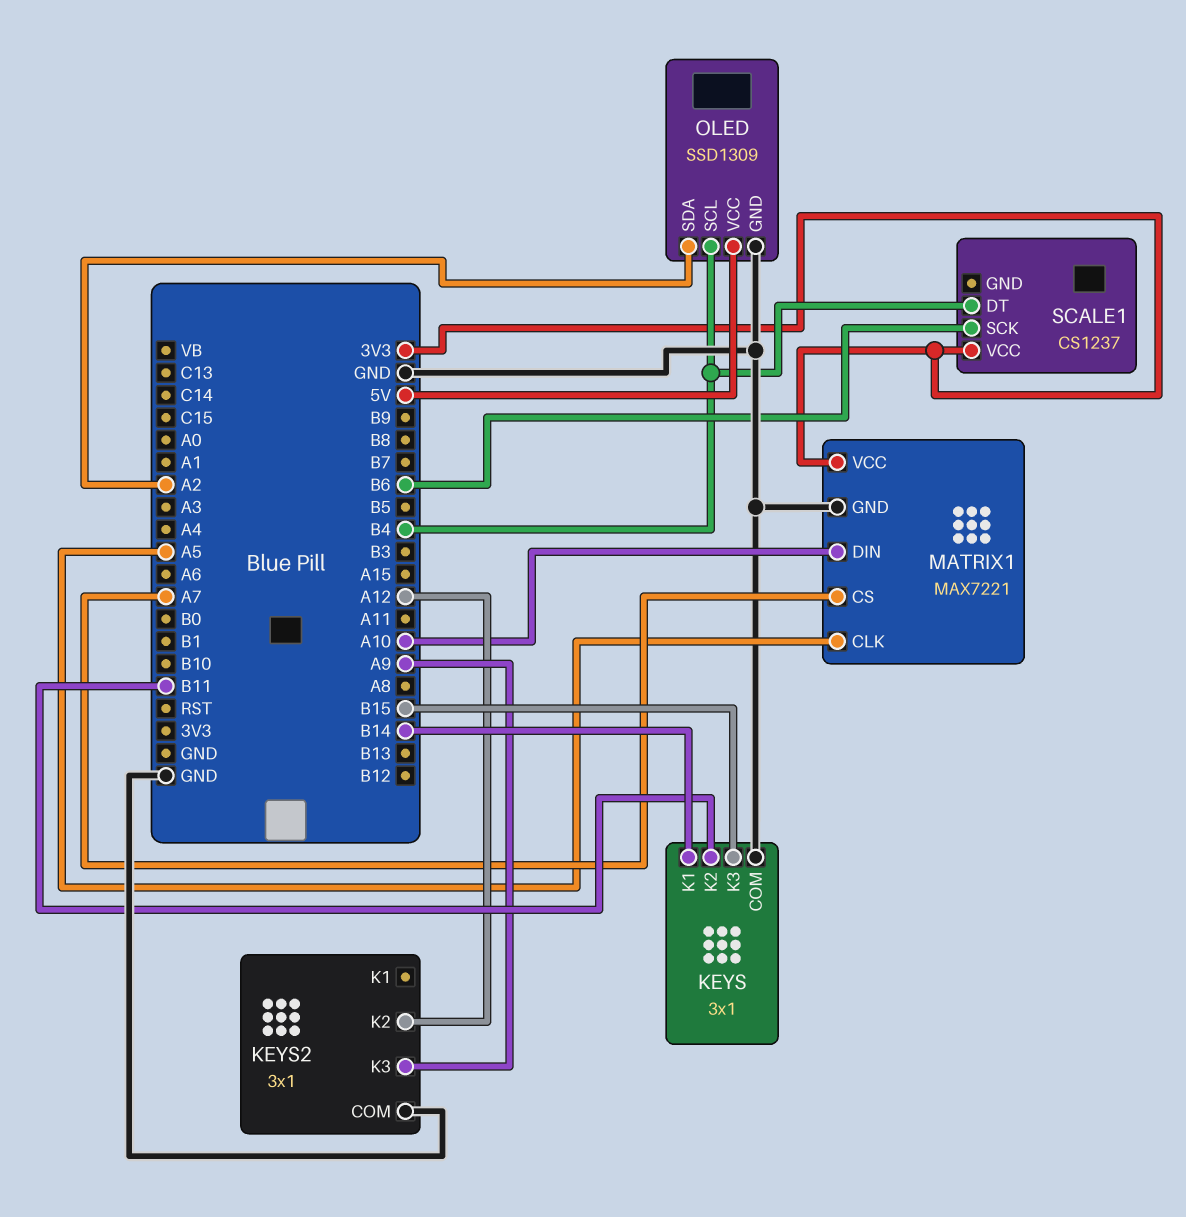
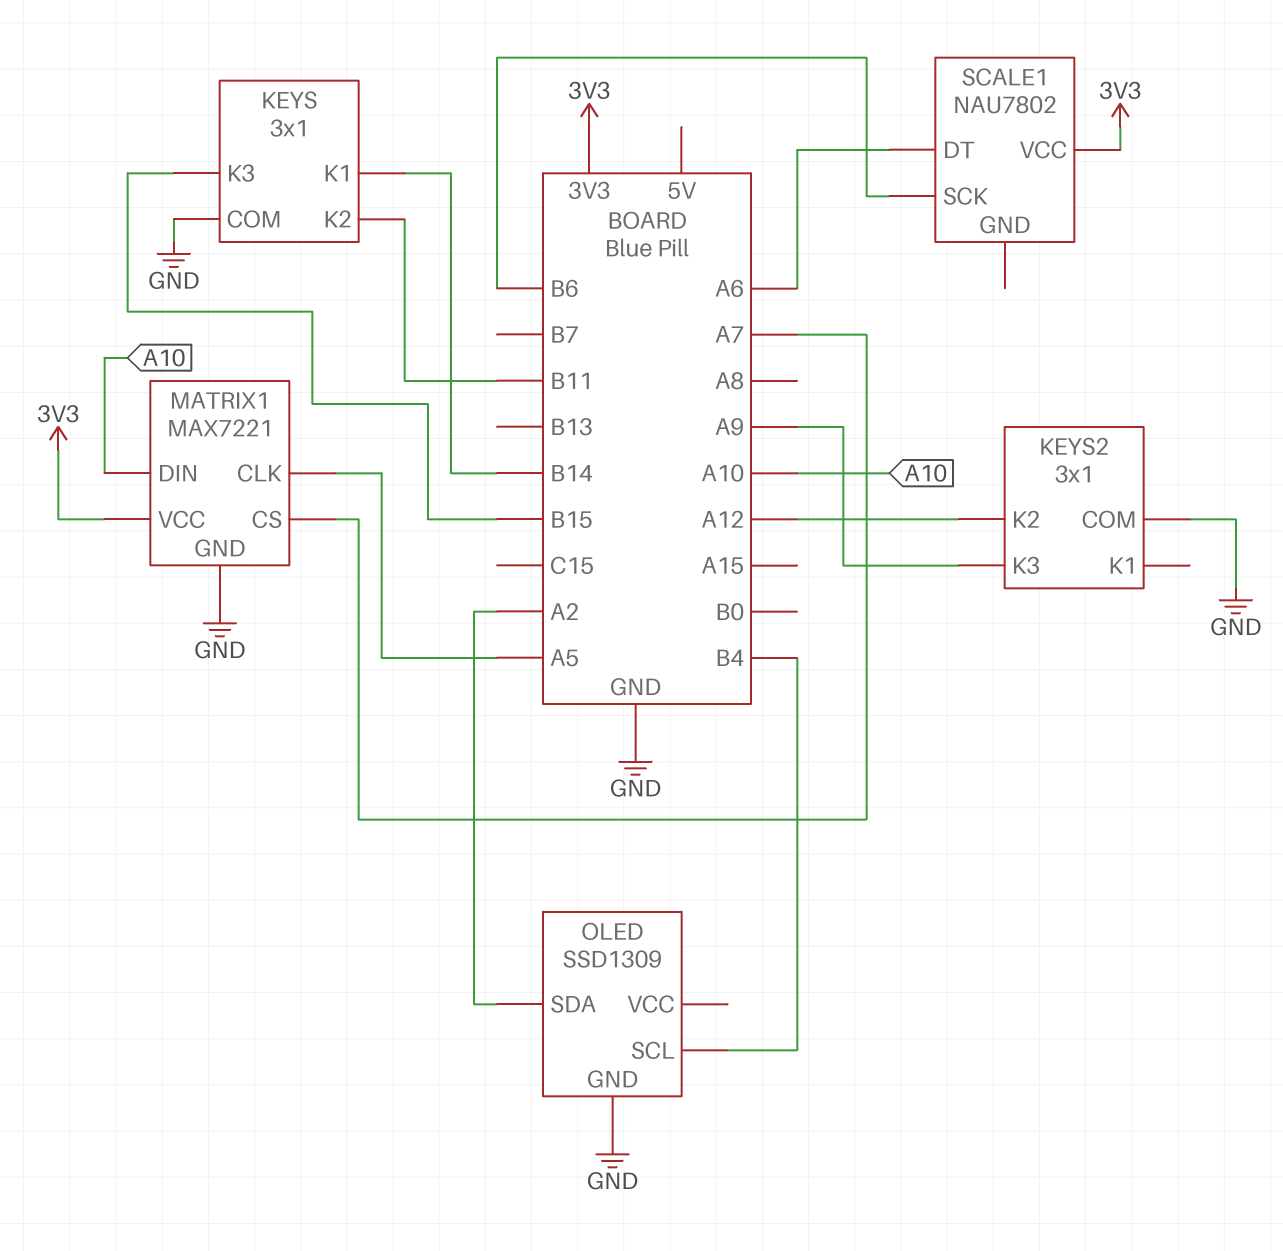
OLED pin VCC: 5V -> none
SCALE1: CS1237 -> NAU7802
SCALE1 pin DT: B4 -> A6

